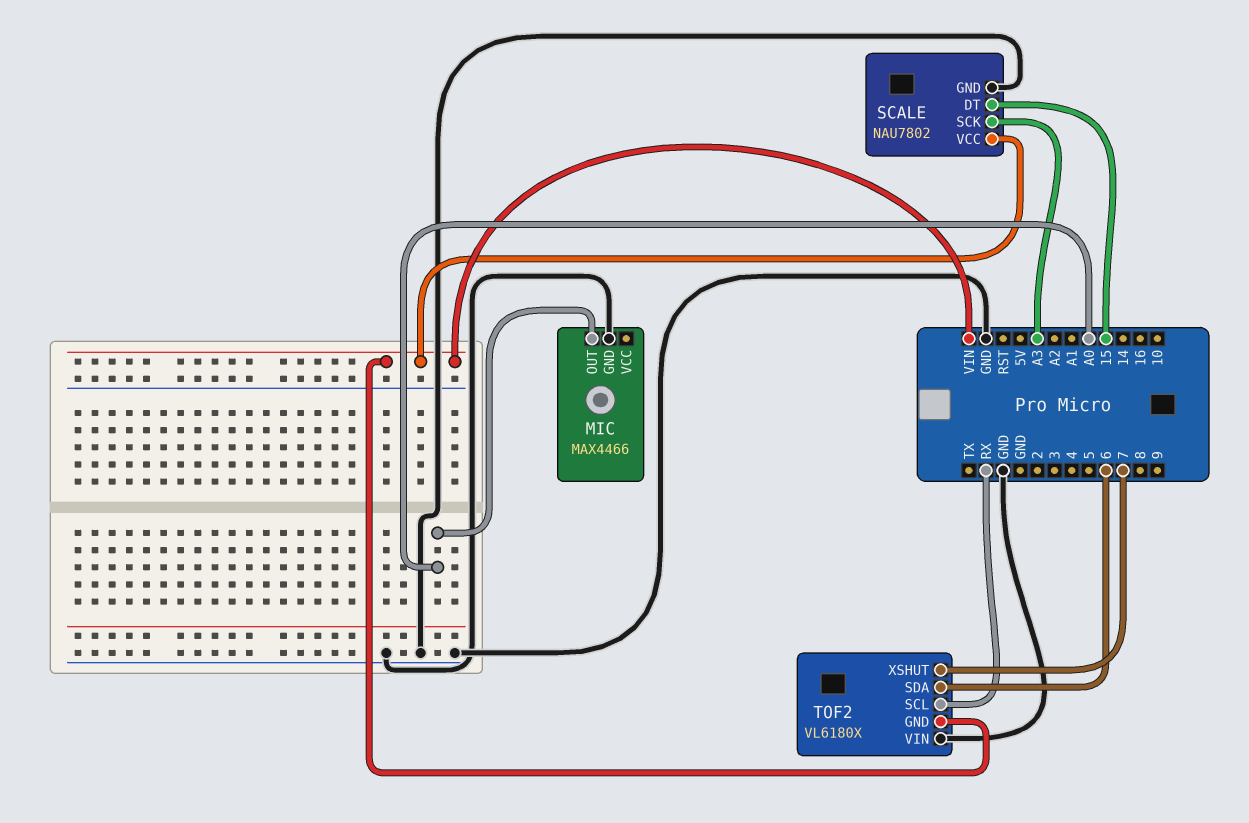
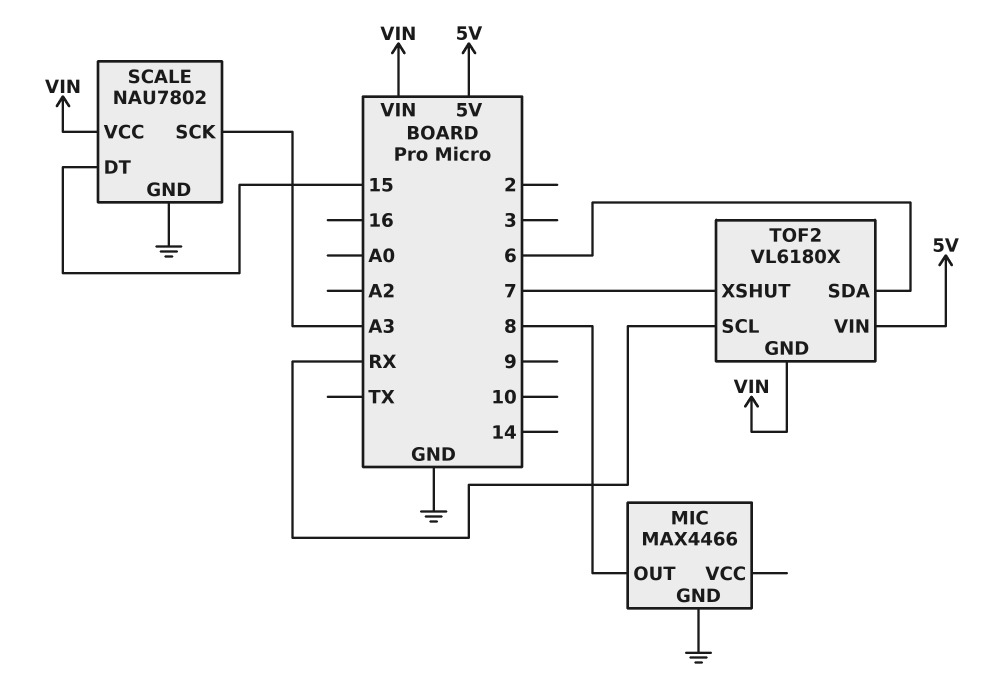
MIC pin OUT: A0 -> 8
TOF2 pin VIN: GND -> 5V

